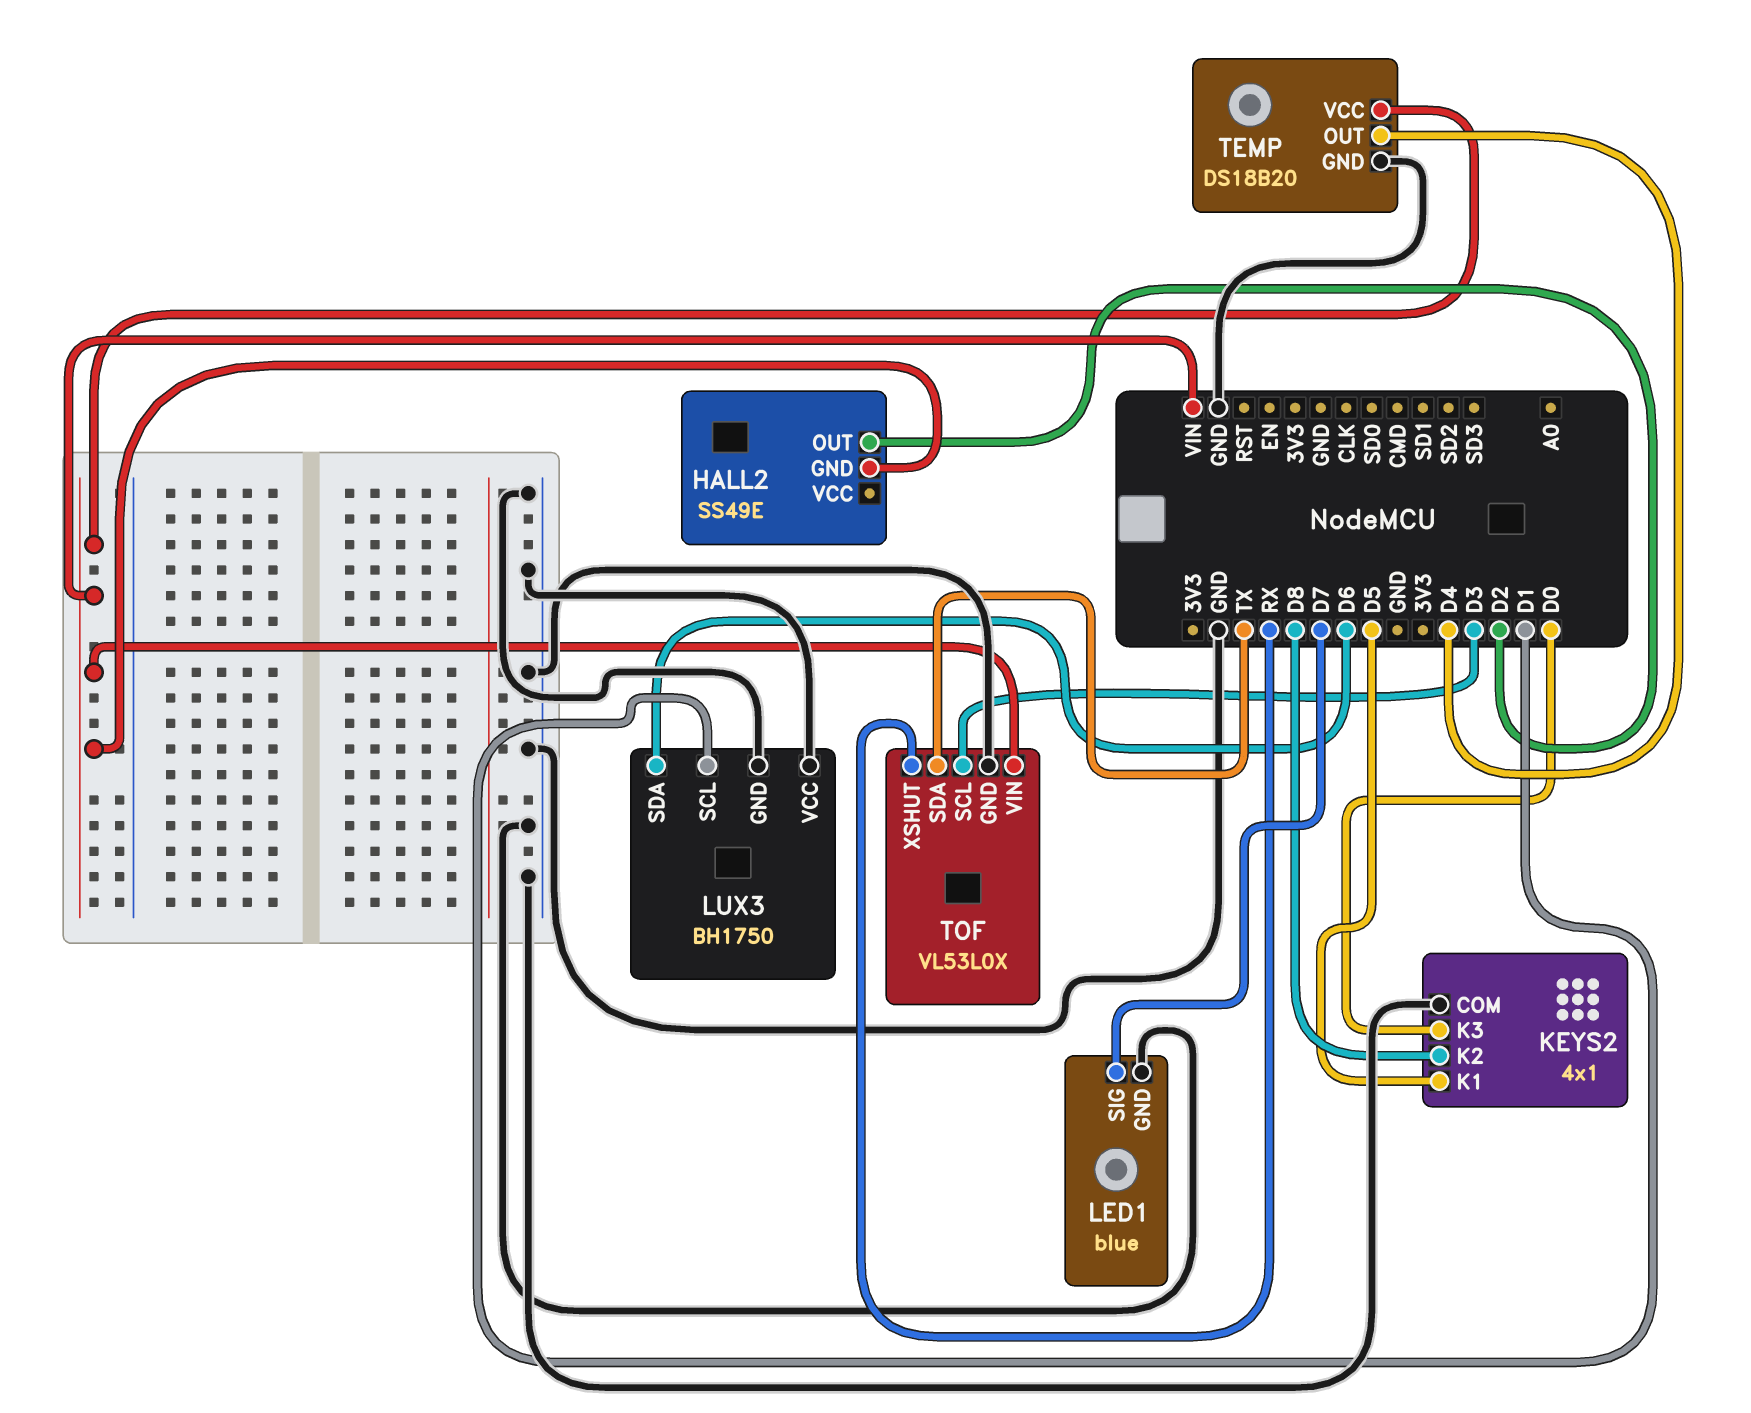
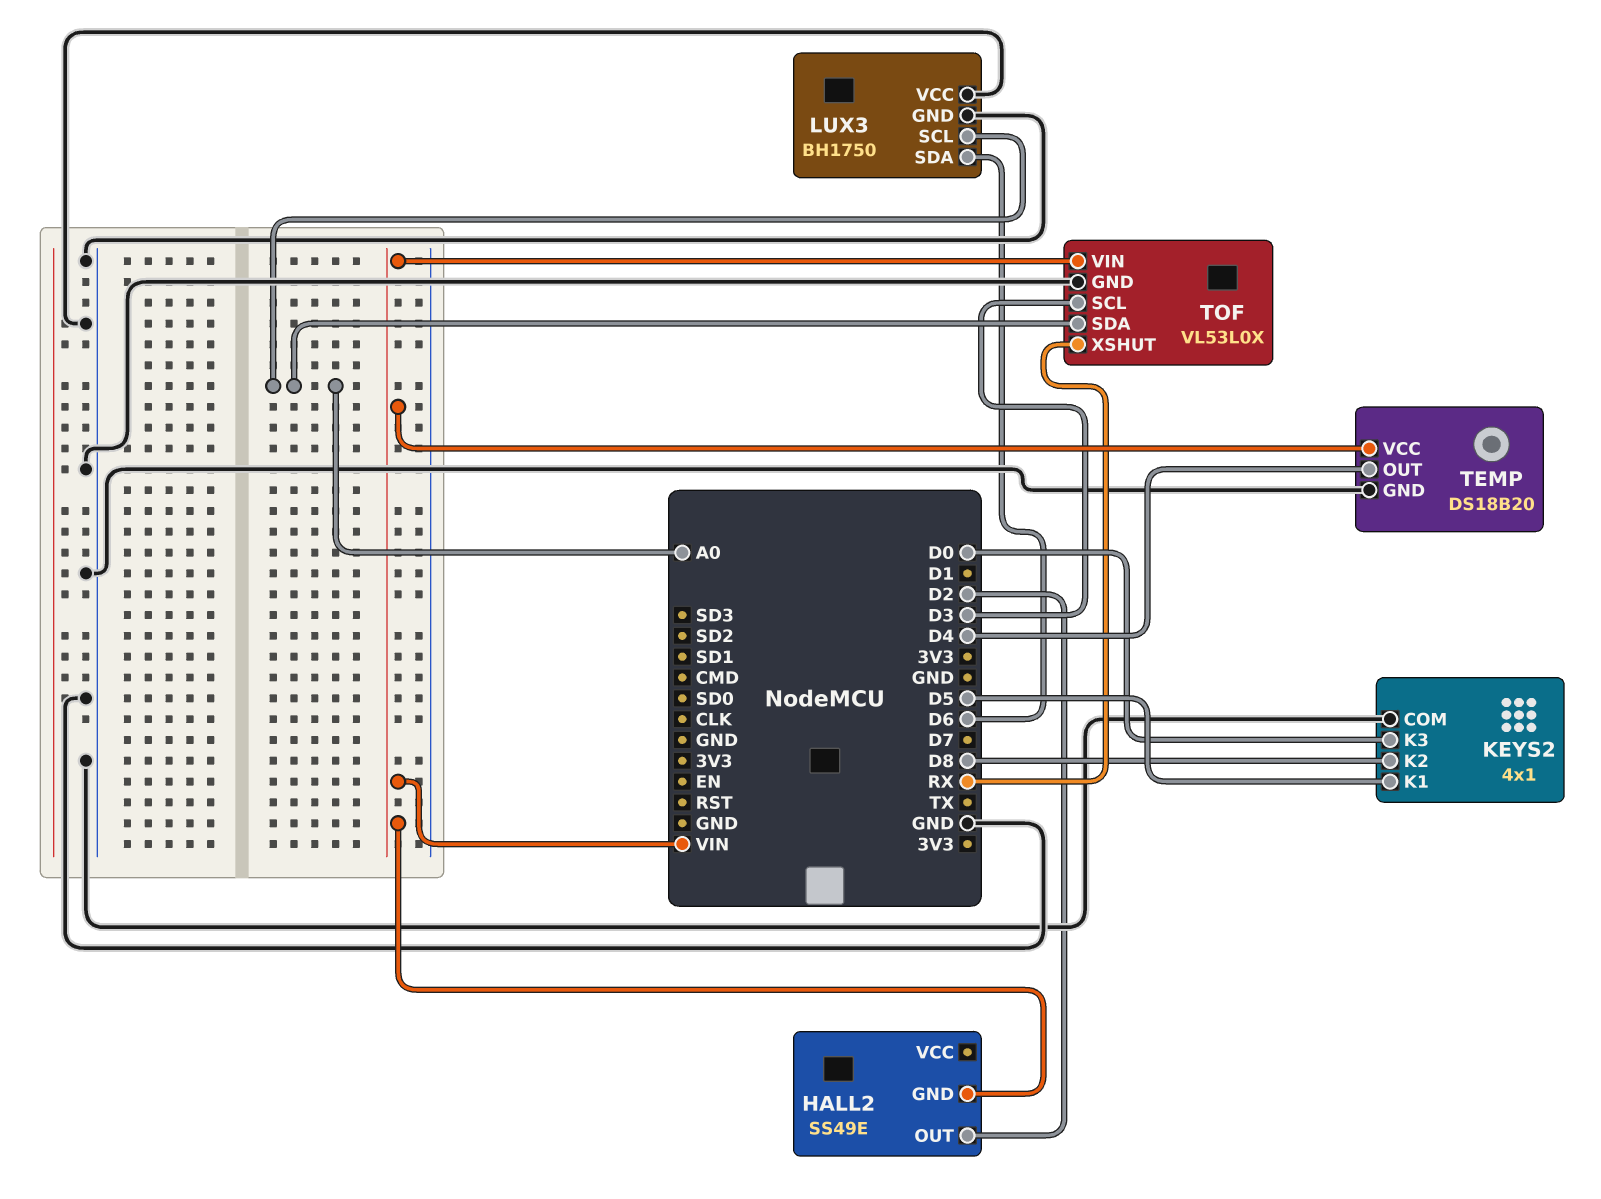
LED1: blue -> none
LED1 pin GND: GND -> none
LED1 pin SIG: D7 -> none
LUX3 pin SCL: D1 -> A0
TOF pin SDA: TX -> A0

